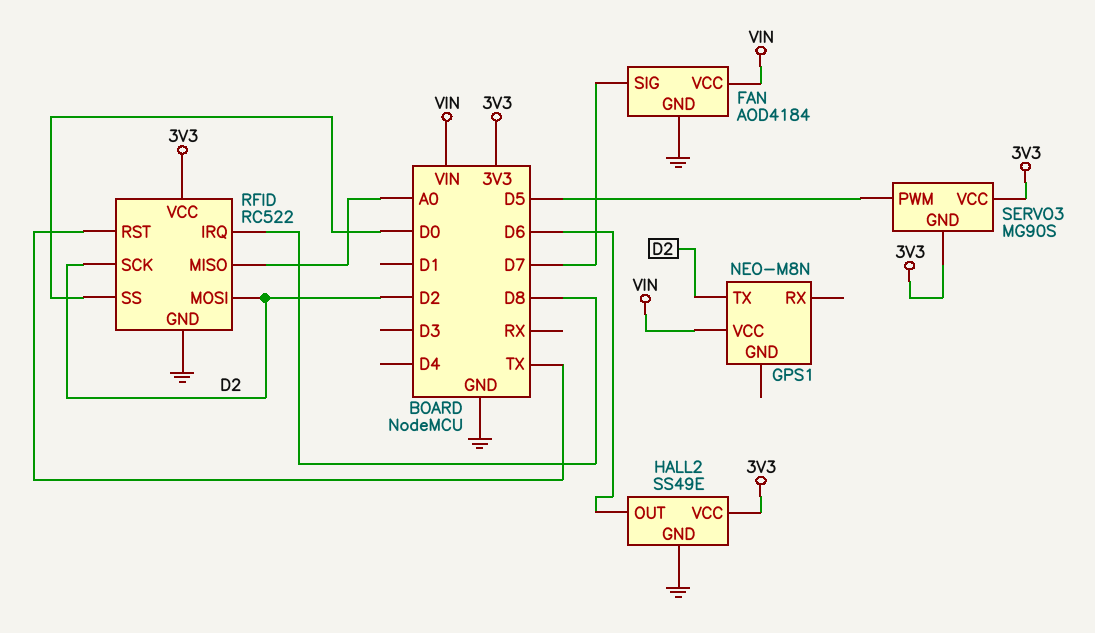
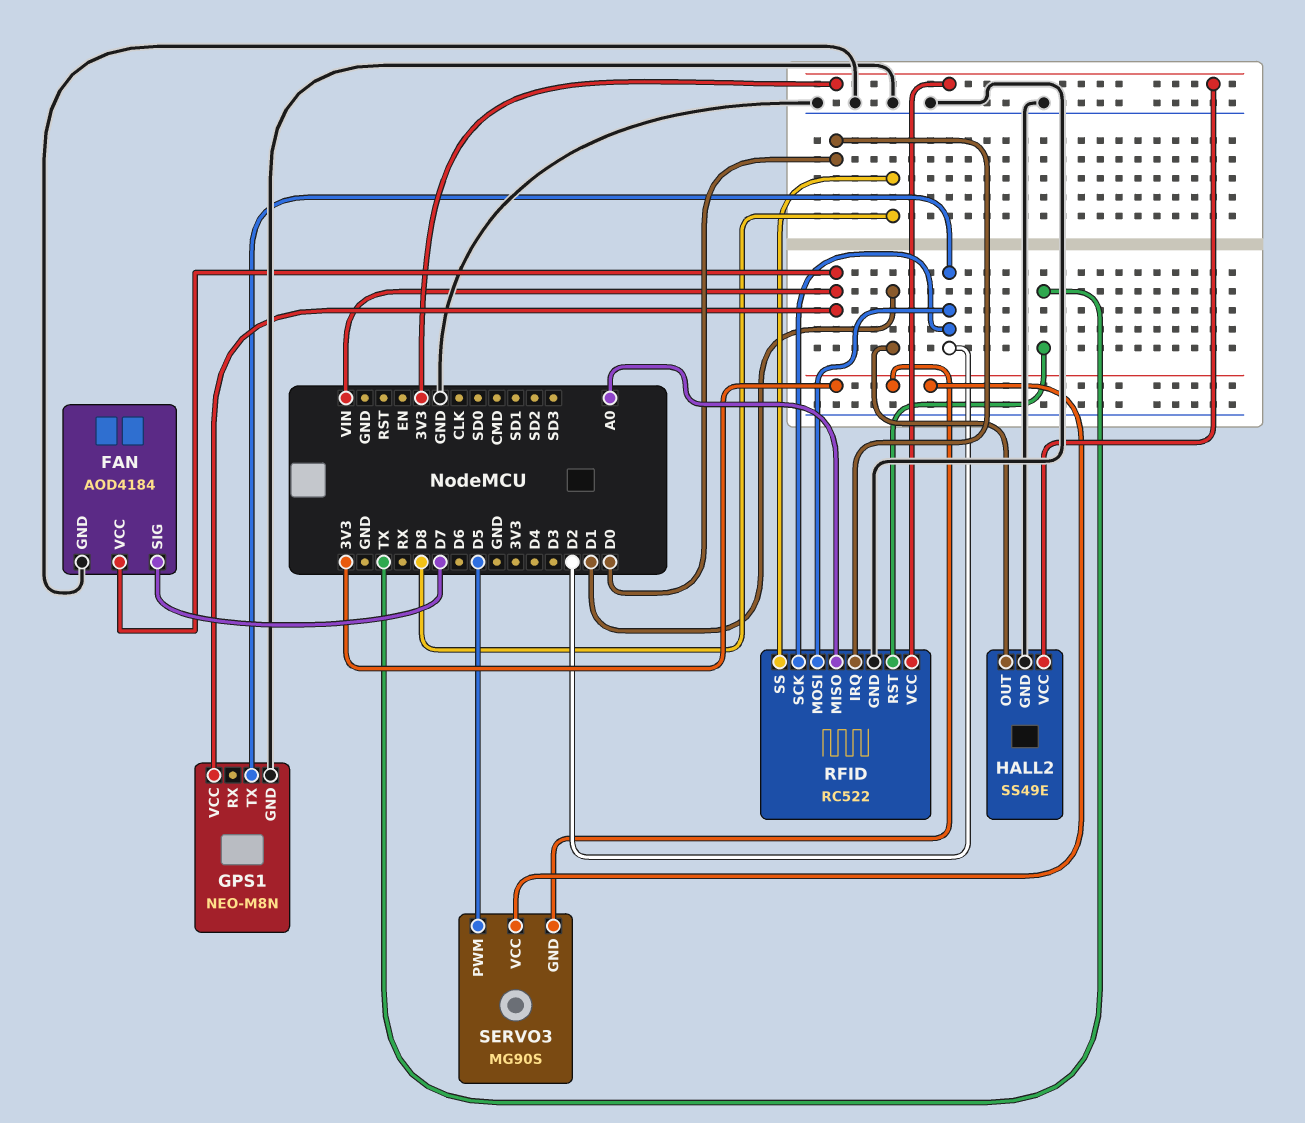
GPS1 pin GND: none -> GND
HALL2 pin OUT: D6 -> D1
RFID pin IRQ: D8 -> D0
RFID pin SS: D0 -> D8

